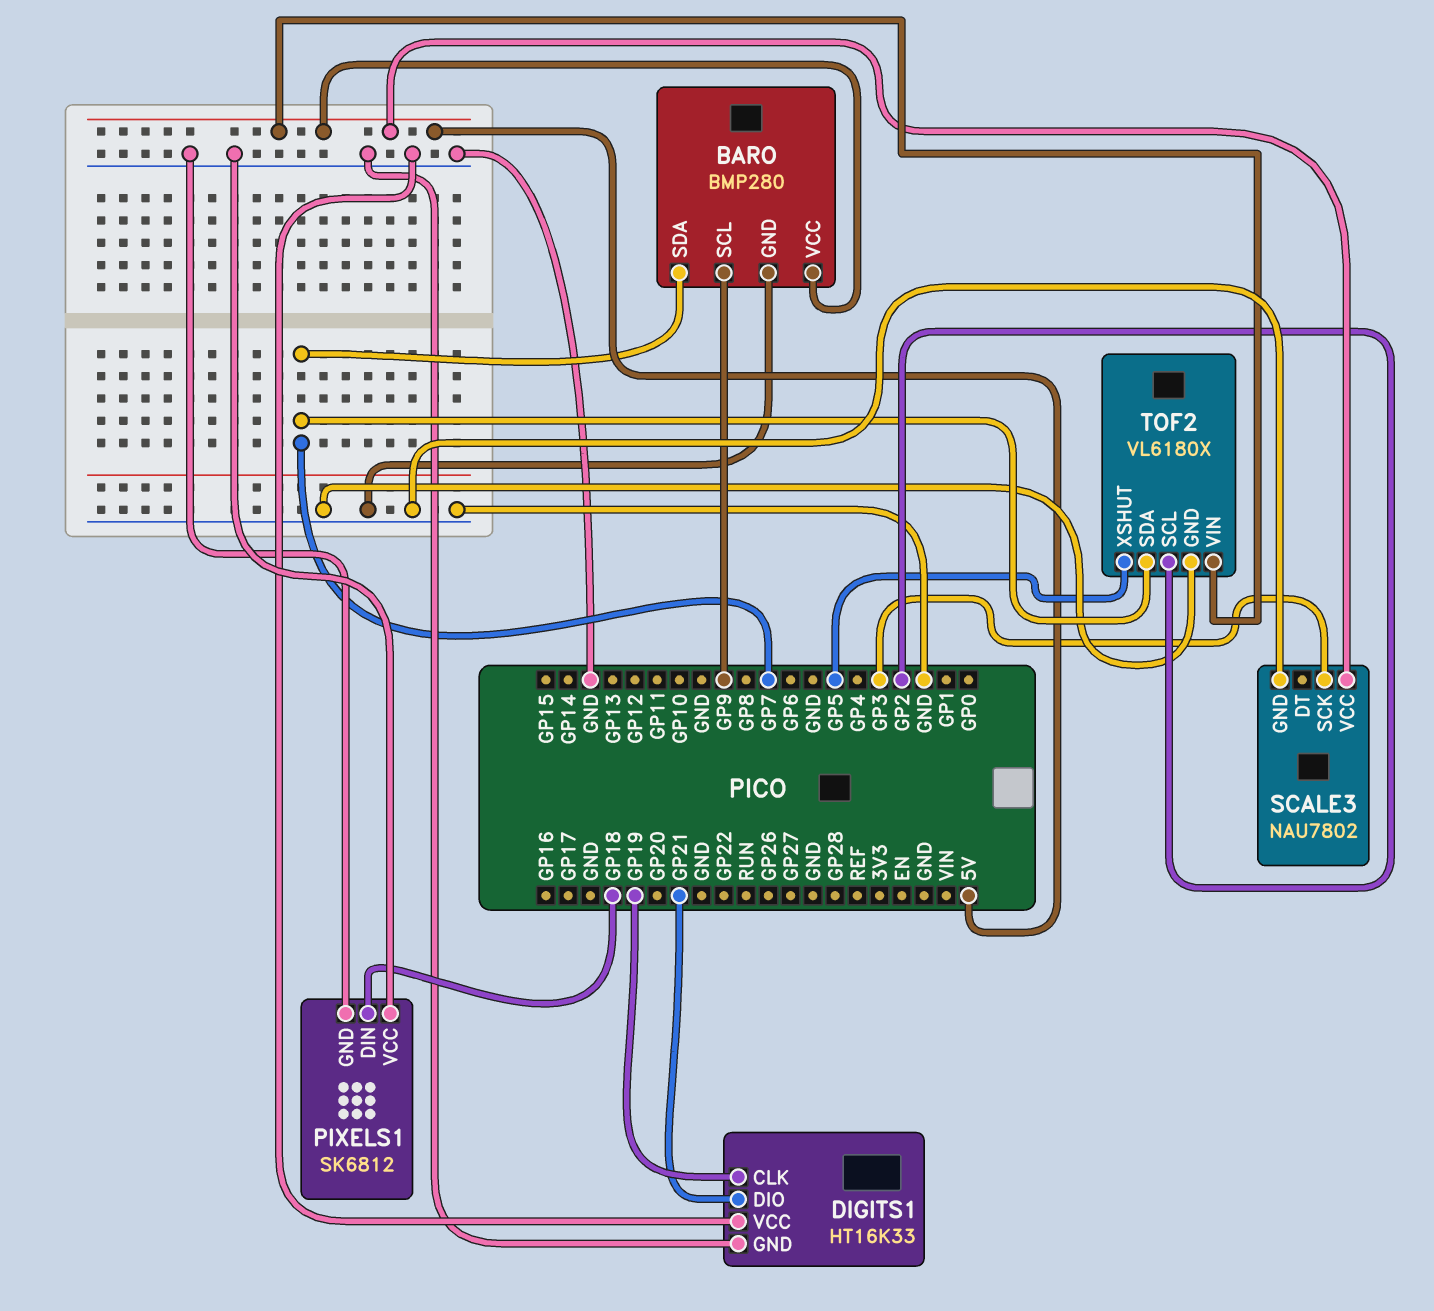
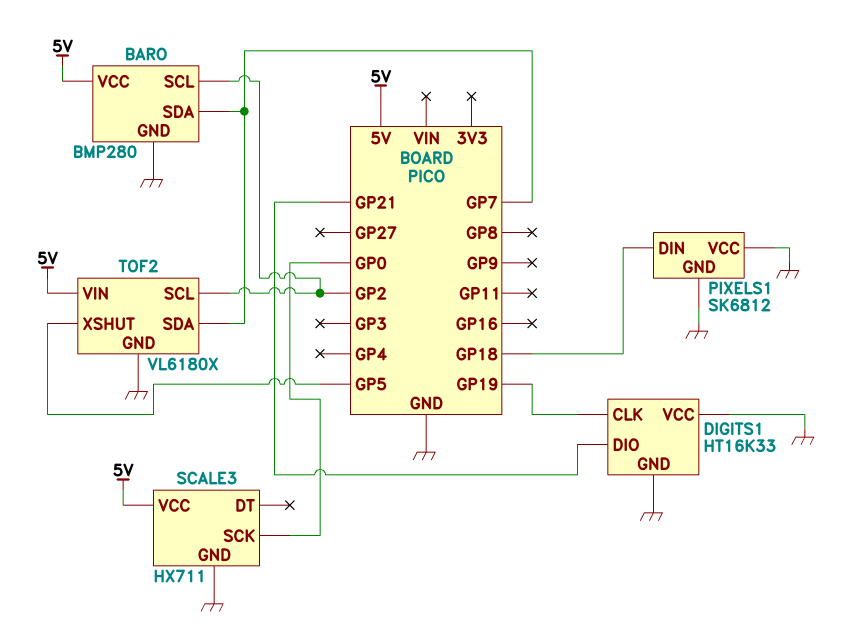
BARO pin SCL: GP9 -> GP2
SCALE3: NAU7802 -> HX711
SCALE3 pin SCK: GP3 -> GP0

